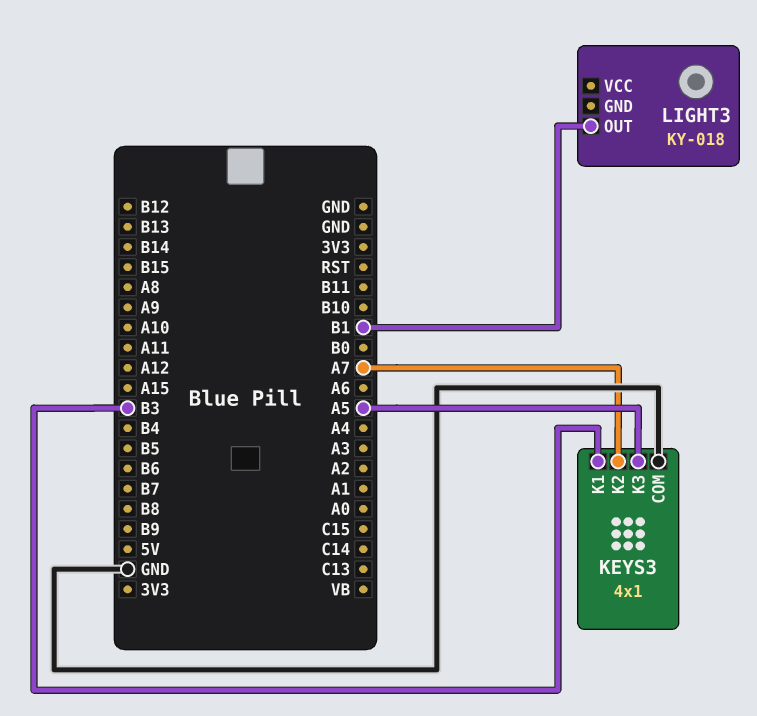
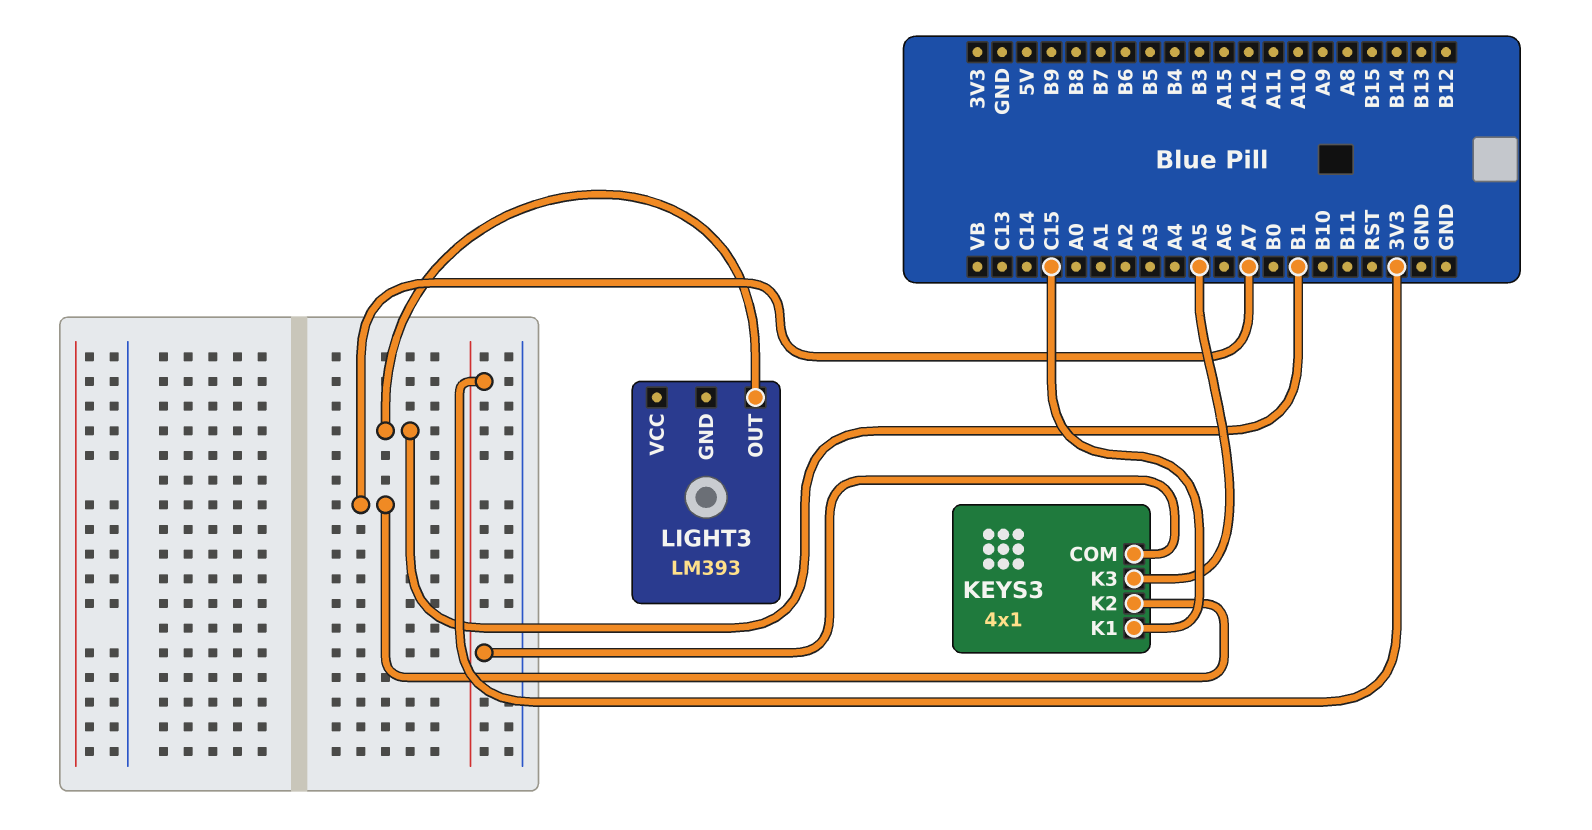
KEYS3 pin COM: GND -> 3V3
KEYS3 pin K1: B3 -> C15
LIGHT3: KY-018 -> LM393

